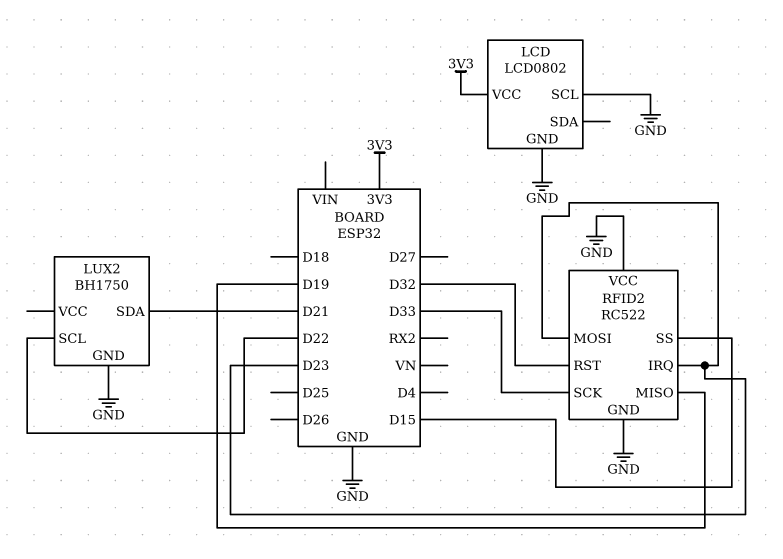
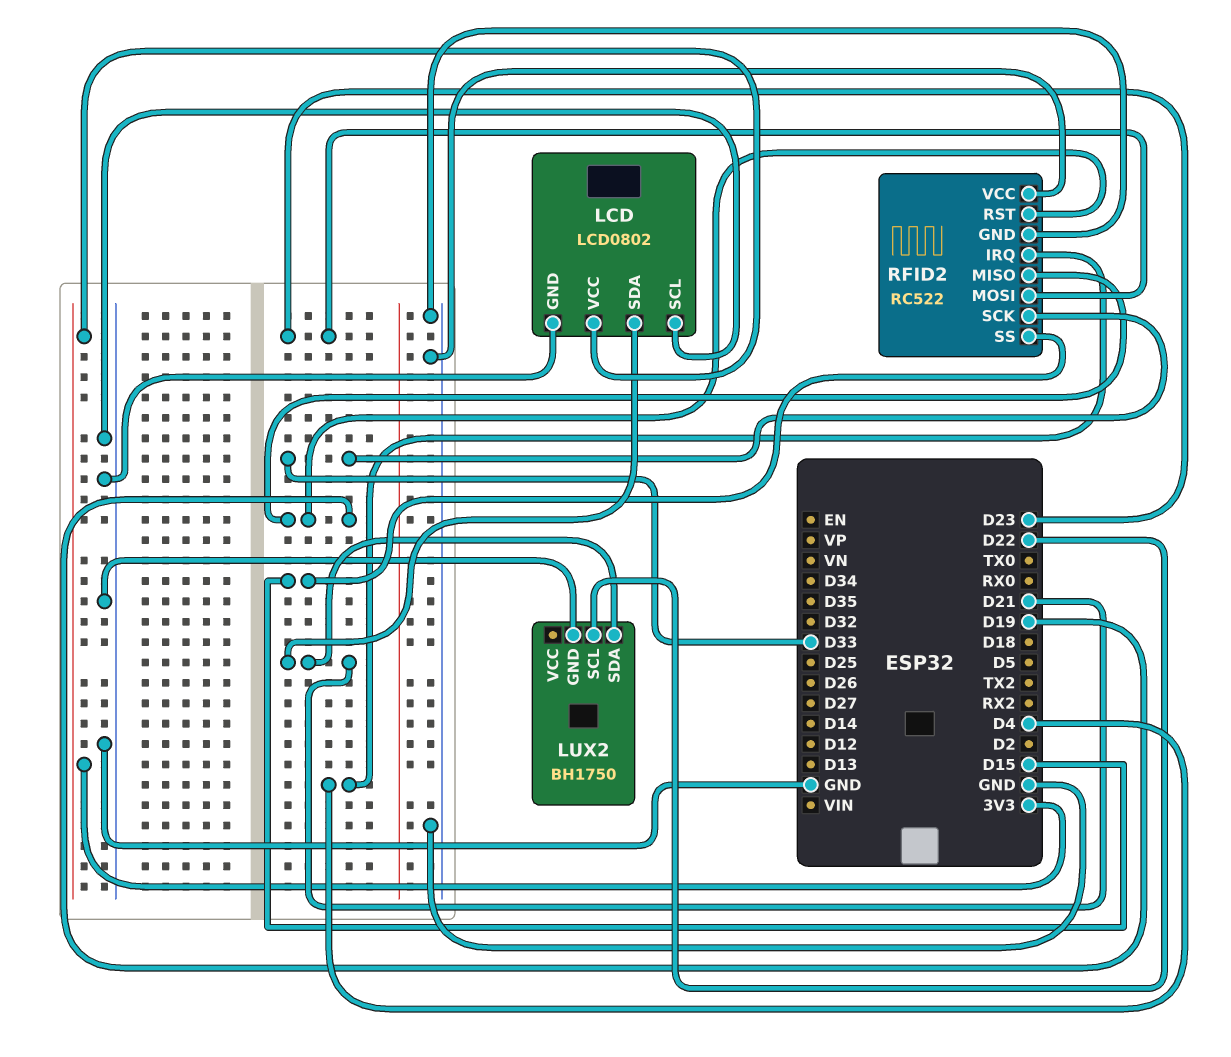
LCD pin SDA: none -> D21
RFID2 pin IRQ: D23 -> D4
RFID2 pin RST: D32 -> D19

